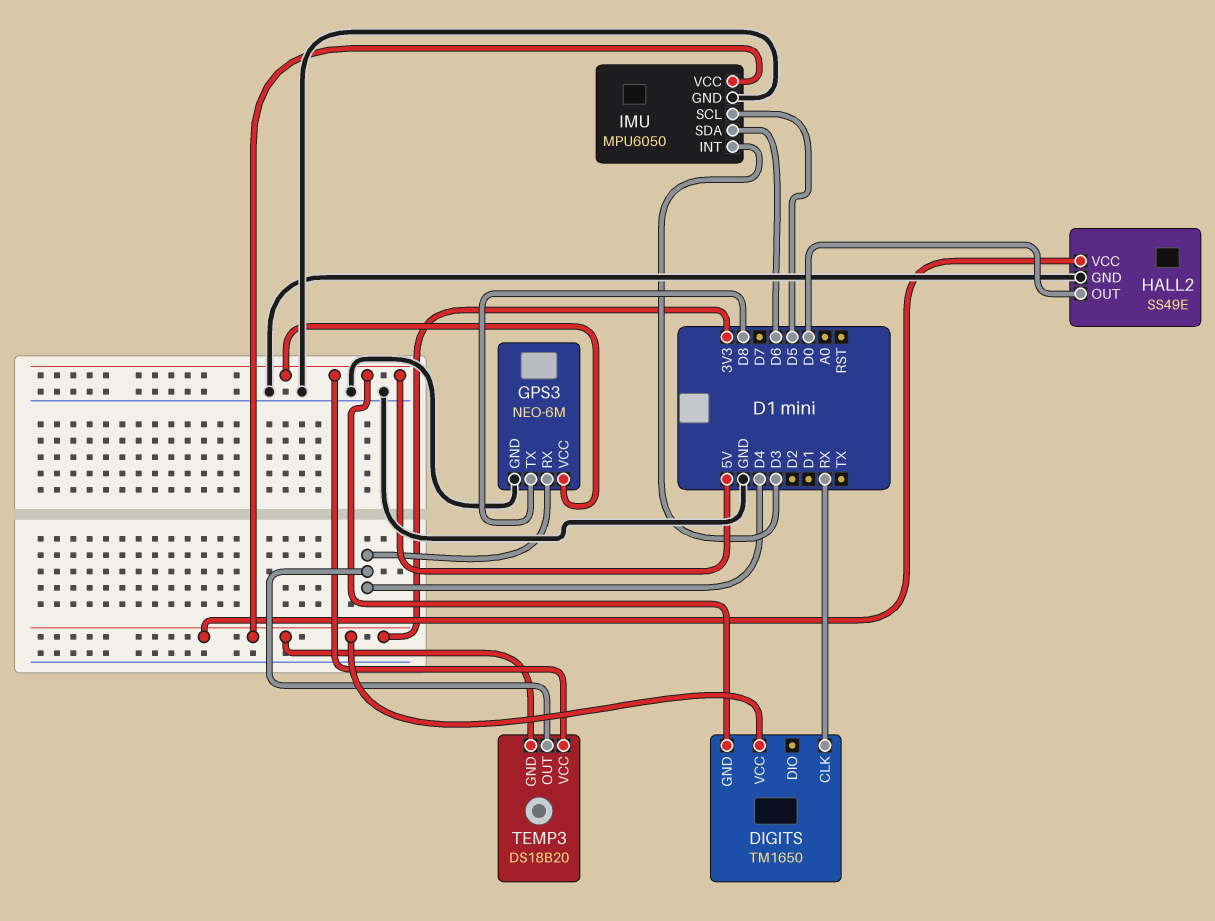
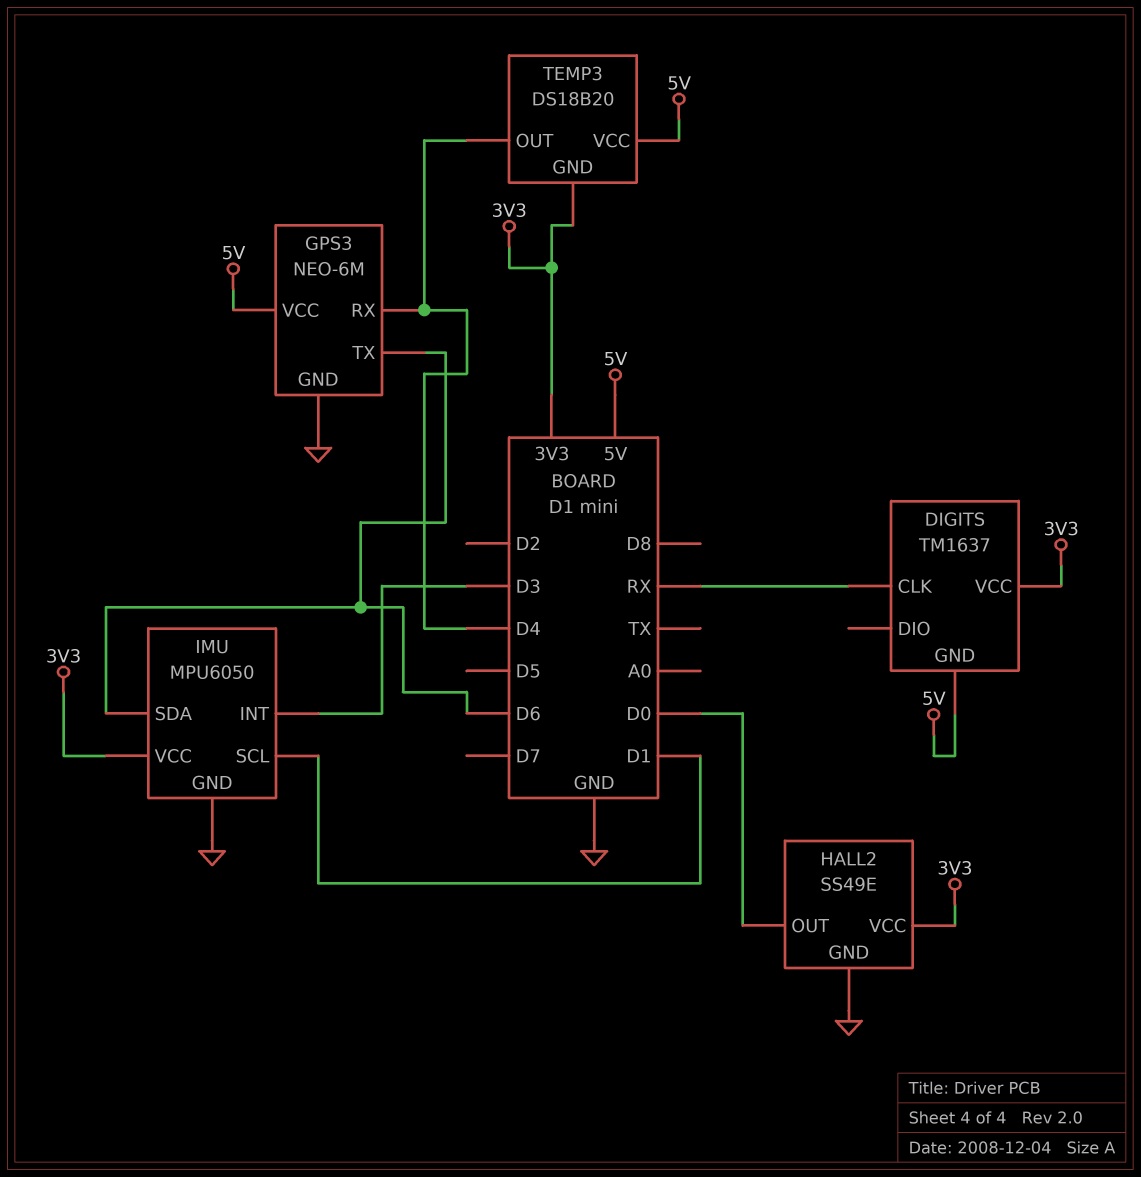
DIGITS: TM1650 -> TM1637
GPS3 pin TX: D8 -> D6
IMU pin SCL: D5 -> D1

